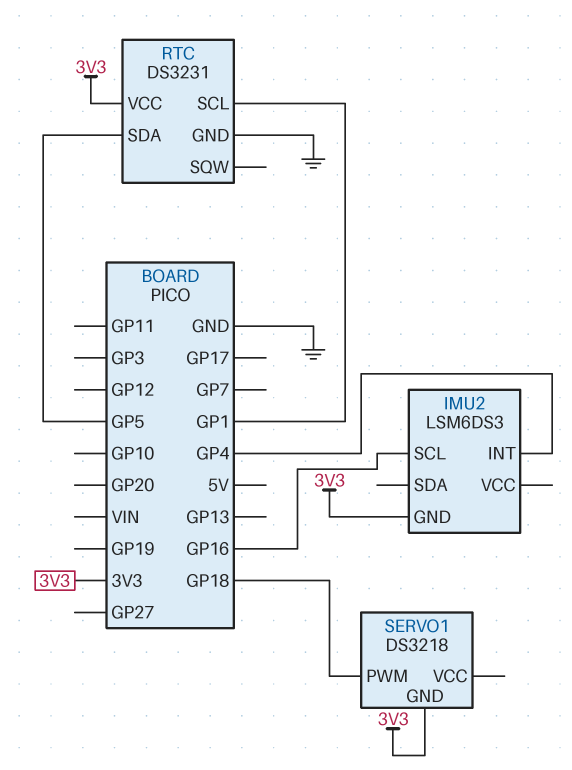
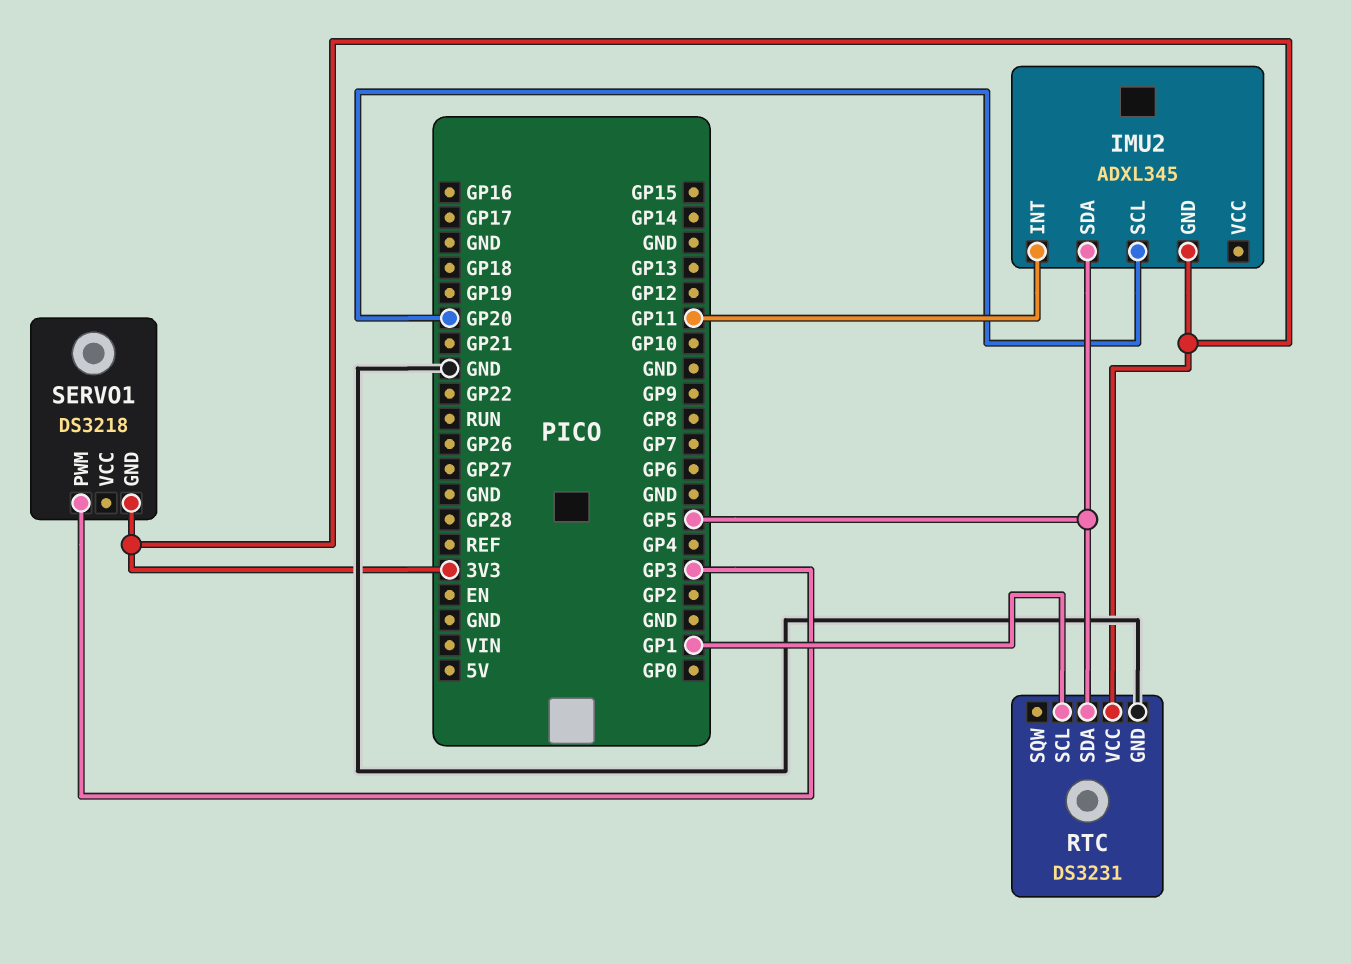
IMU2: LSM6DS3 -> ADXL345
IMU2 pin INT: GP4 -> GP11
IMU2 pin SCL: GP16 -> GP20
IMU2 pin SDA: none -> GP5
SERVO1 pin PWM: GP18 -> GP3

